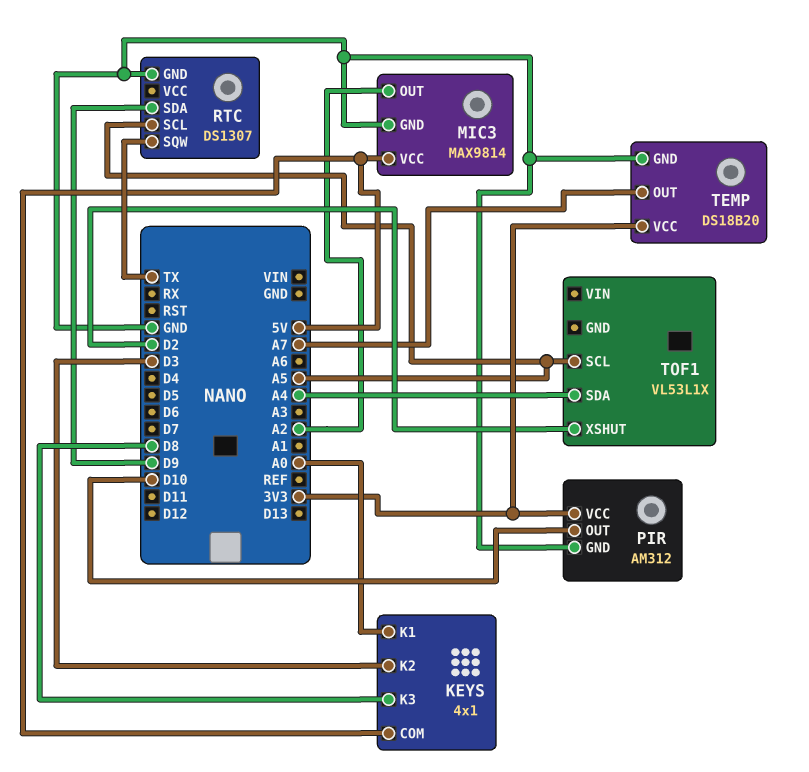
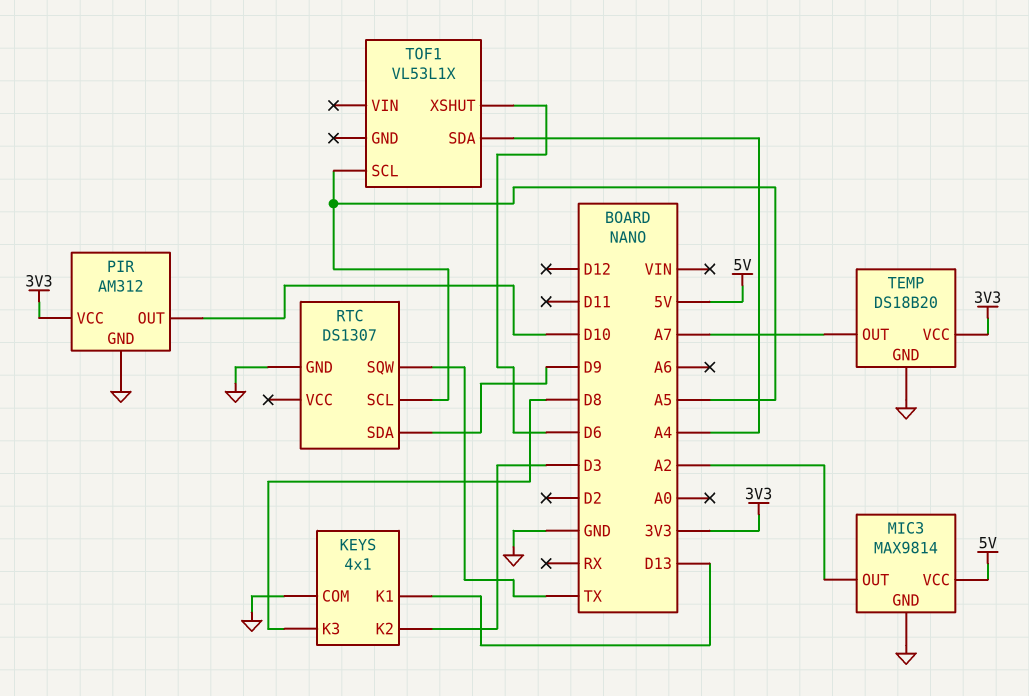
KEYS pin COM: 5V -> GND
KEYS pin K1: A0 -> D13
TOF1 pin XSHUT: D2 -> D6

